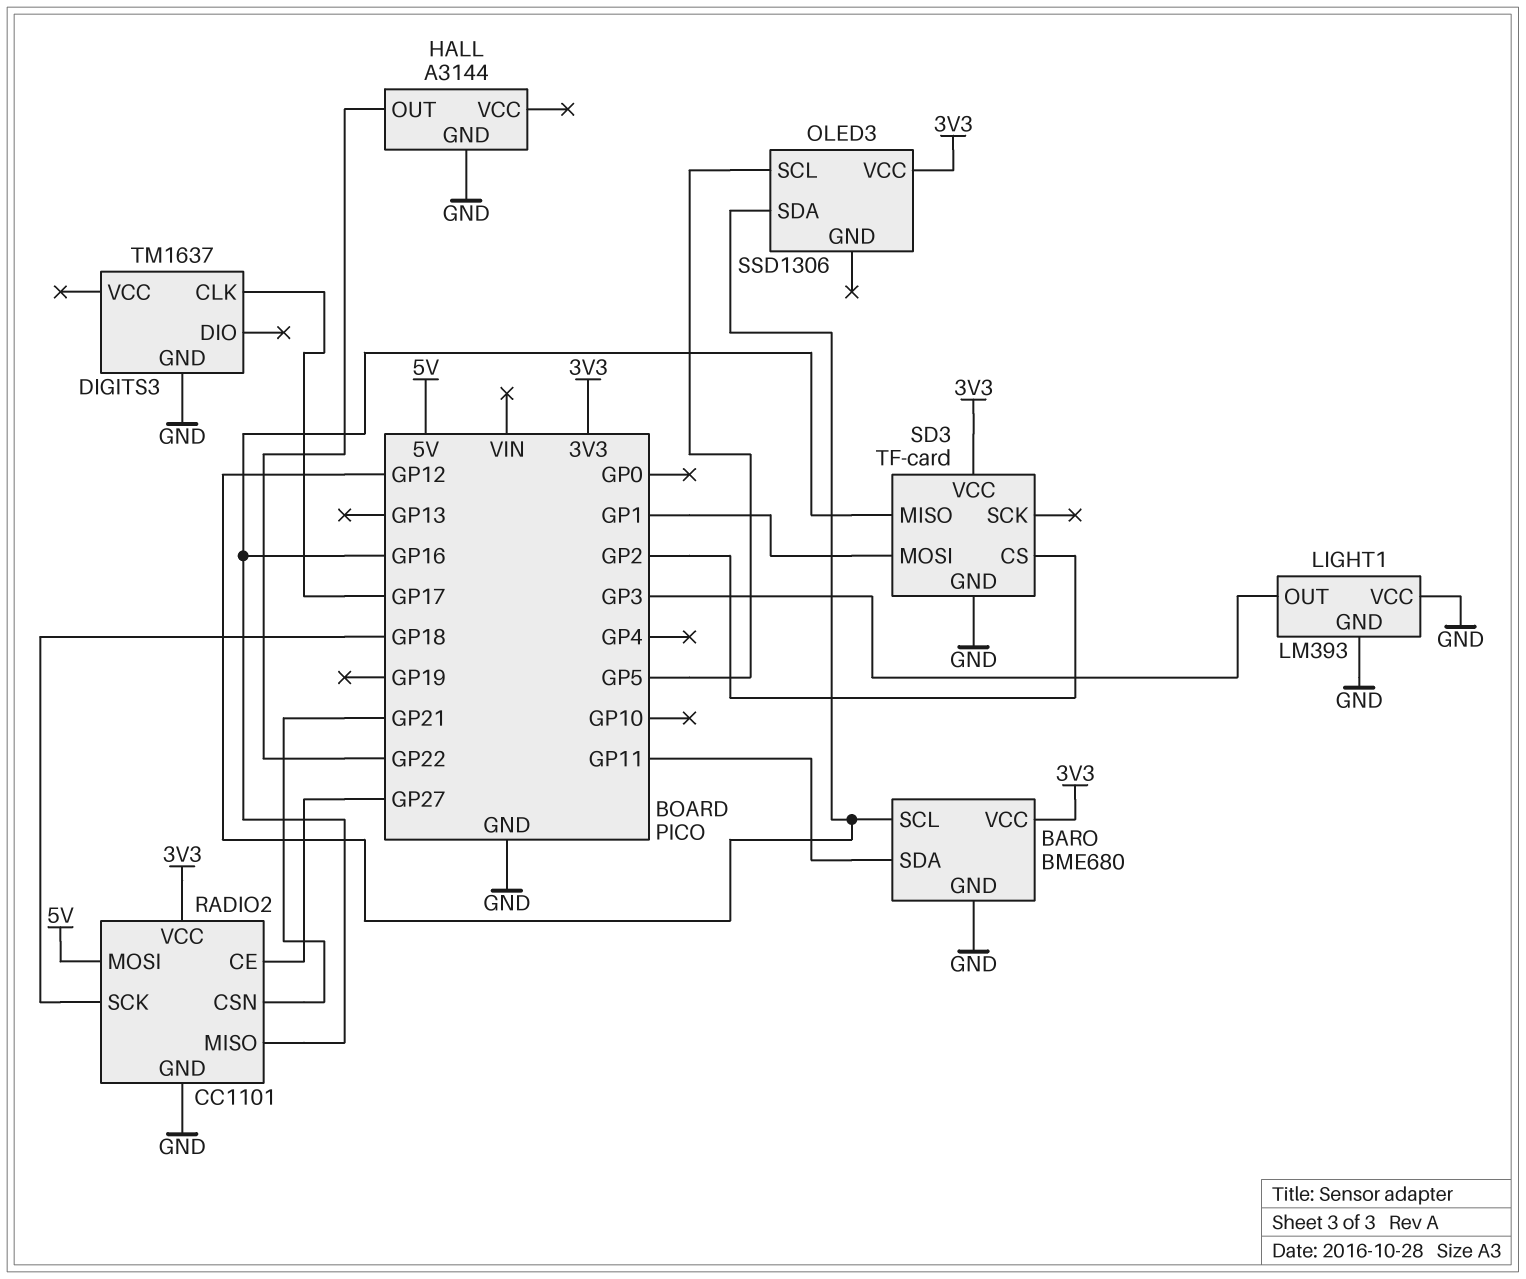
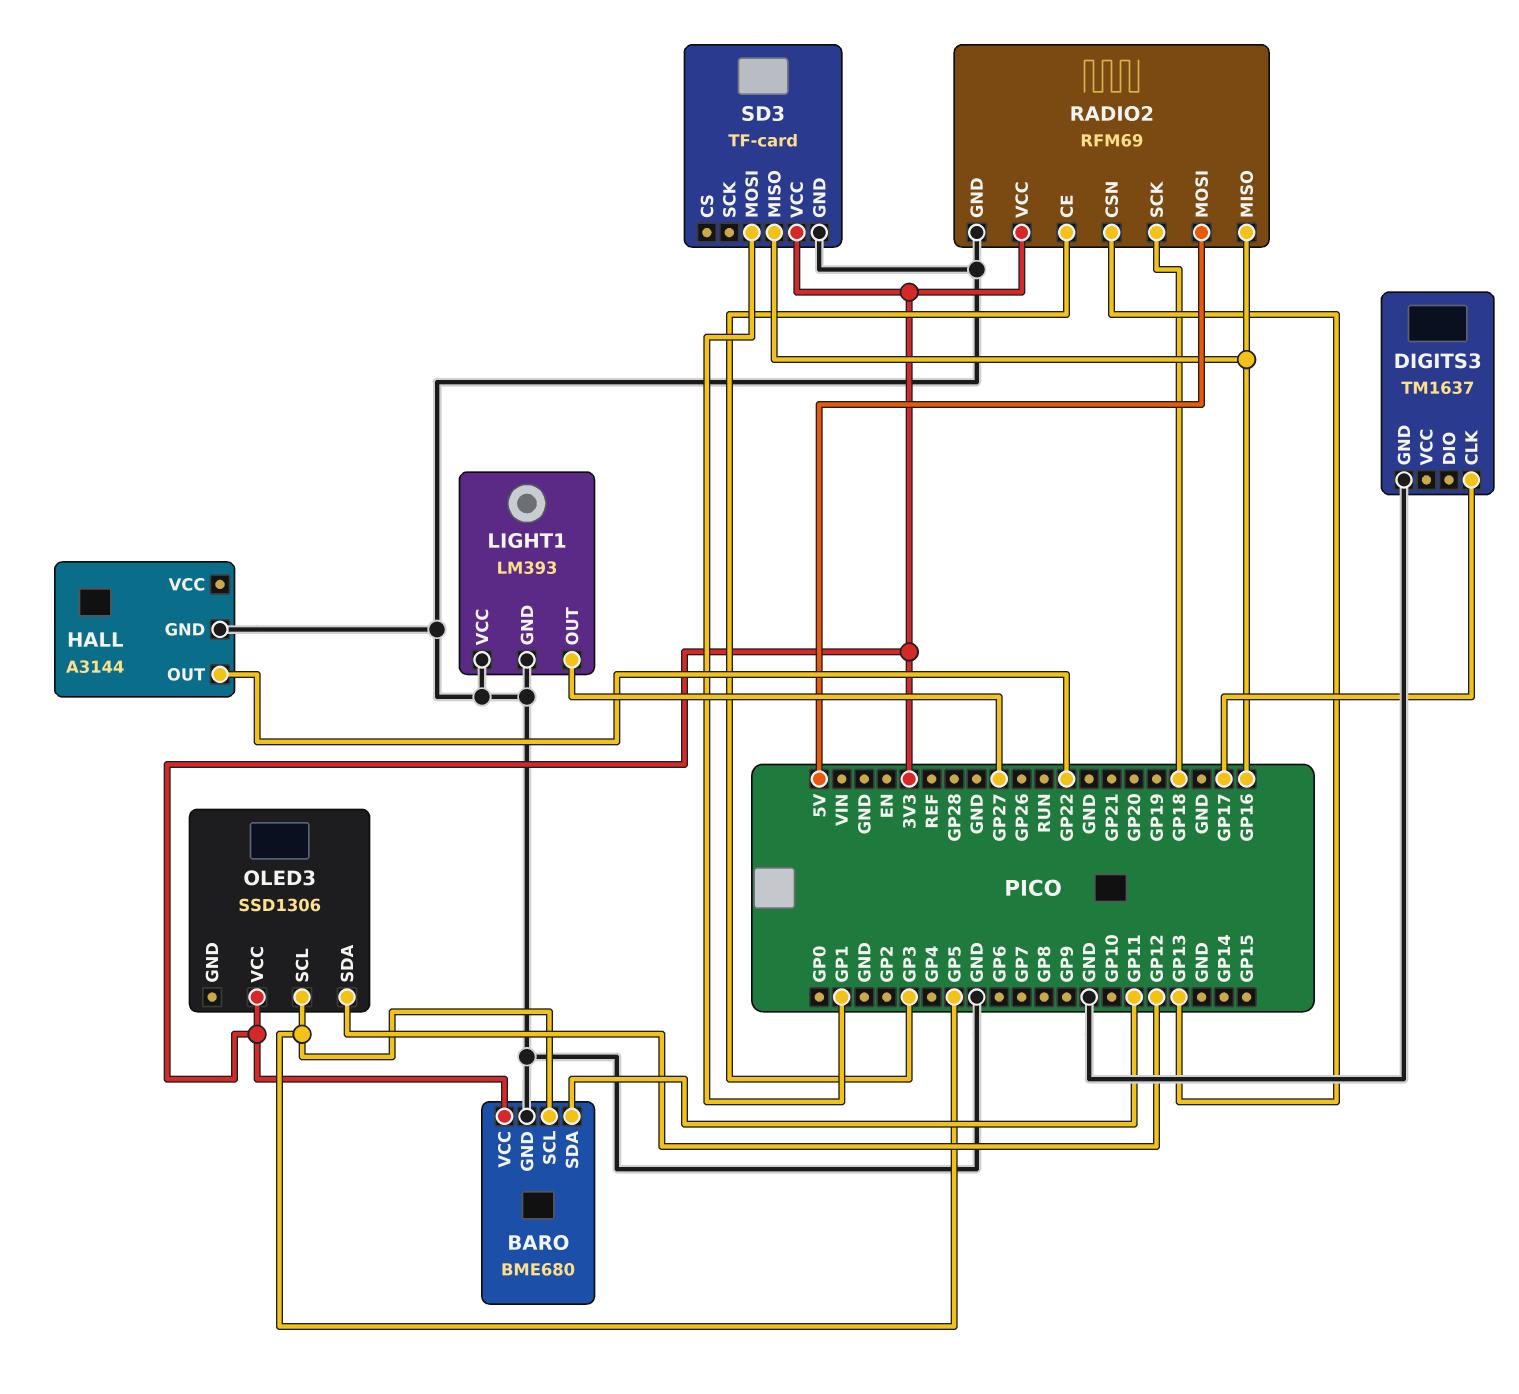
BARO pin SCL: GP12 -> GP5
LIGHT1 pin OUT: GP3 -> GP27
RADIO2: CC1101 -> RFM69
RADIO2 pin CE: GP27 -> GP3
RADIO2 pin CSN: GP21 -> GP13
SD3 pin CS: GP2 -> none

